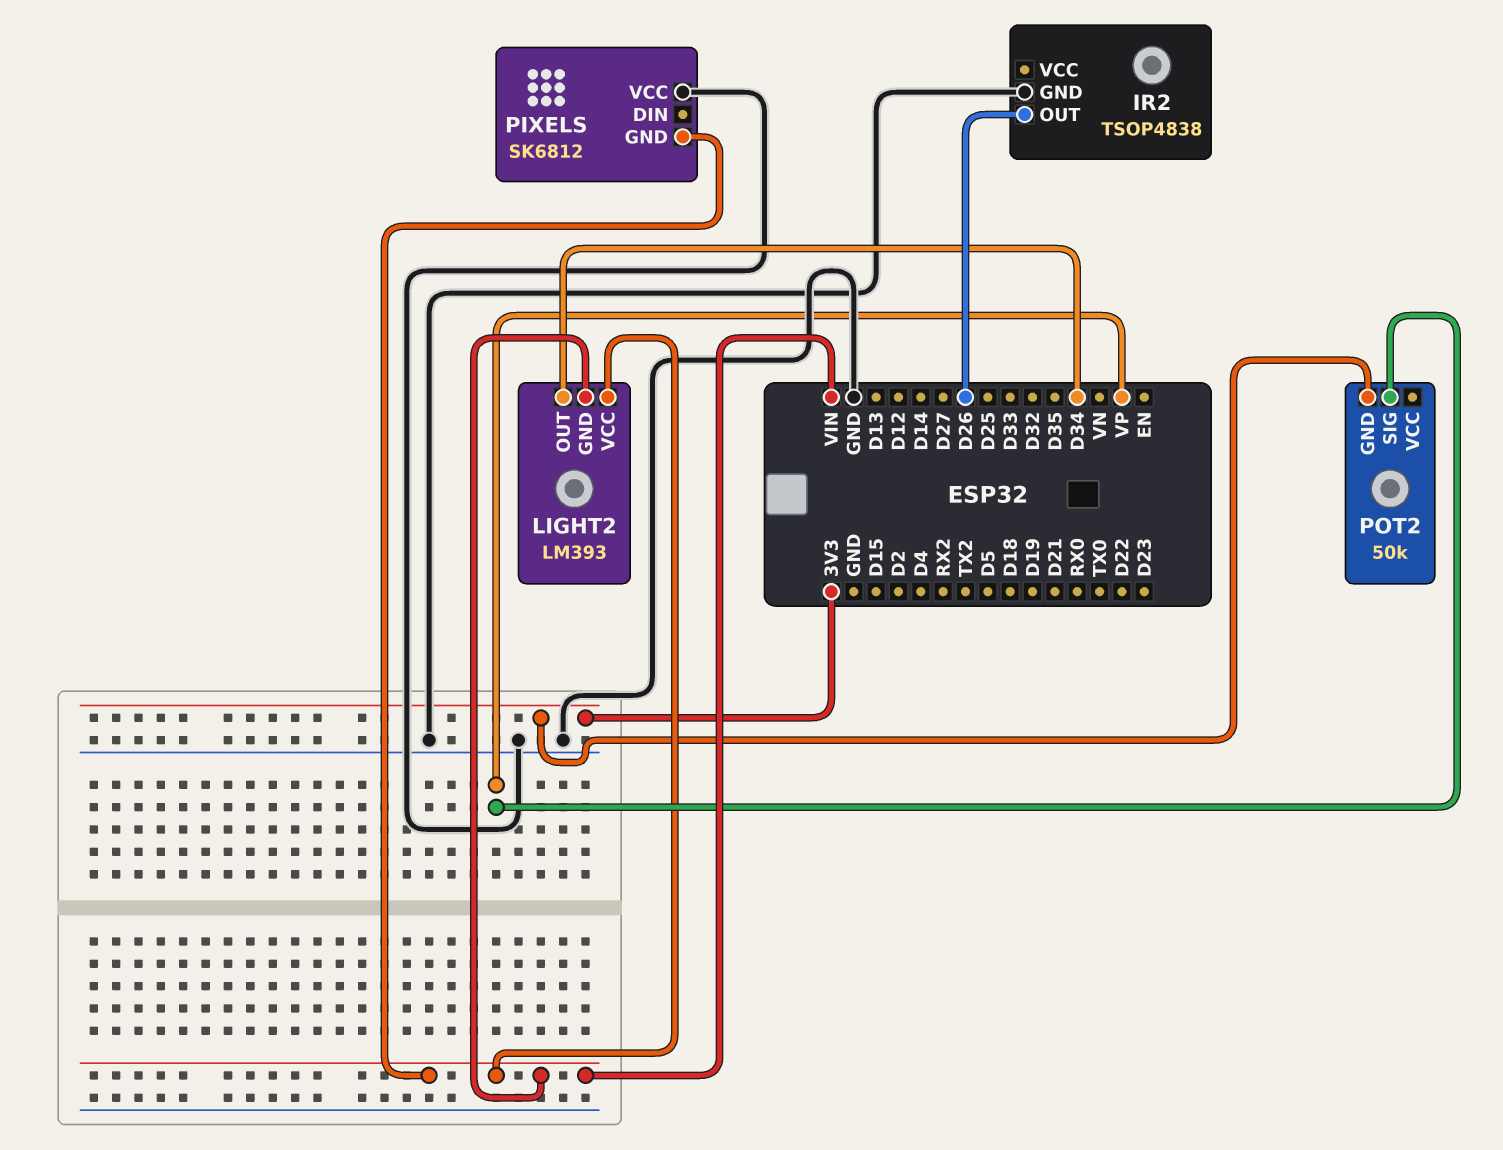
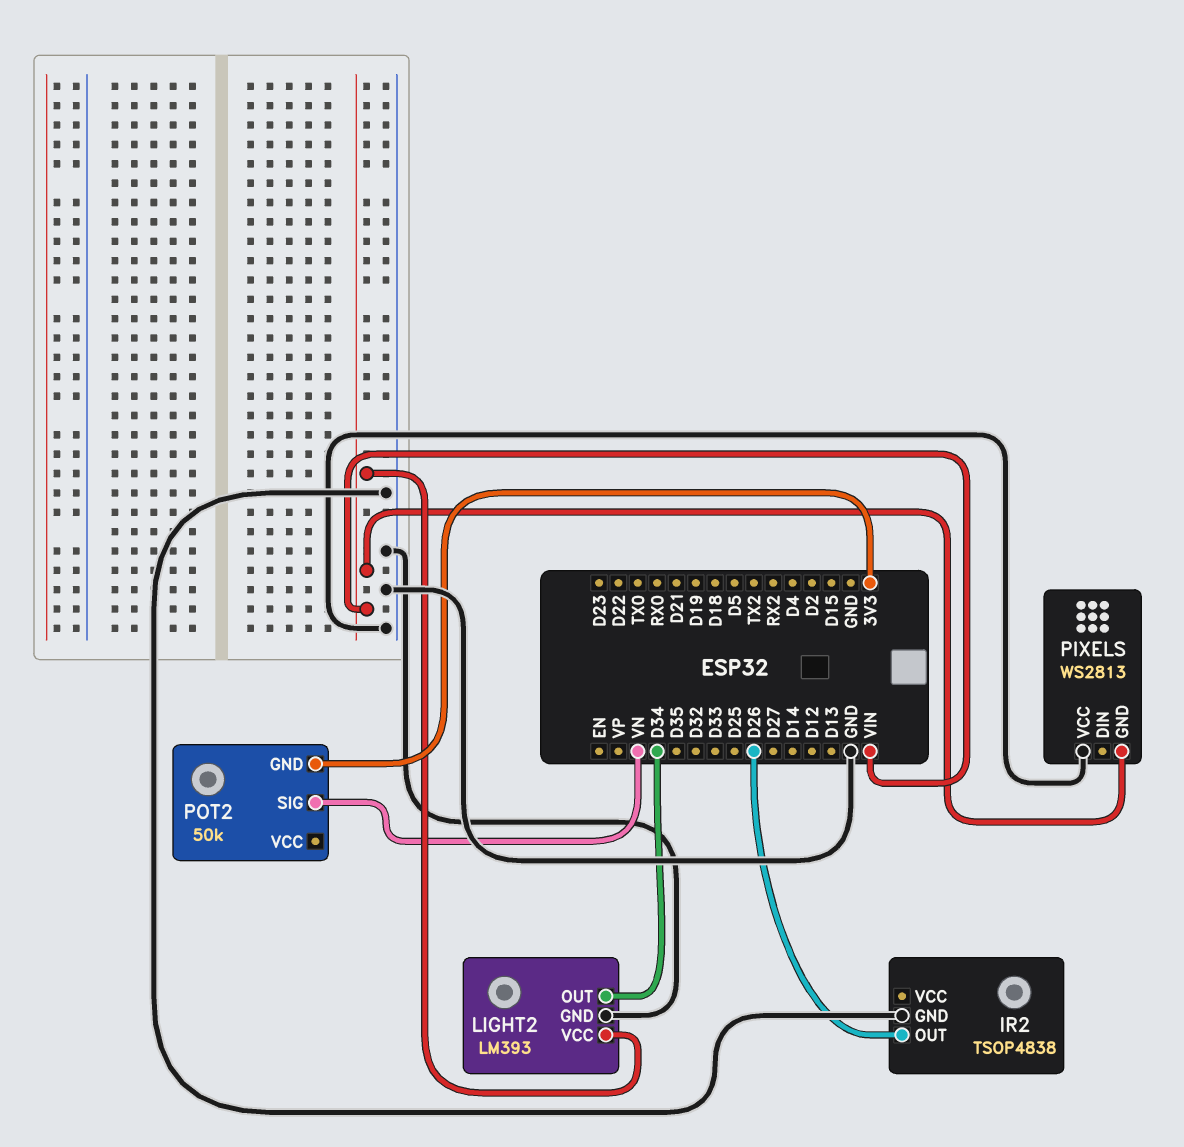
LIGHT2 pin GND: VIN -> GND
PIXELS: SK6812 -> WS2813
POT2 pin SIG: VP -> VN

